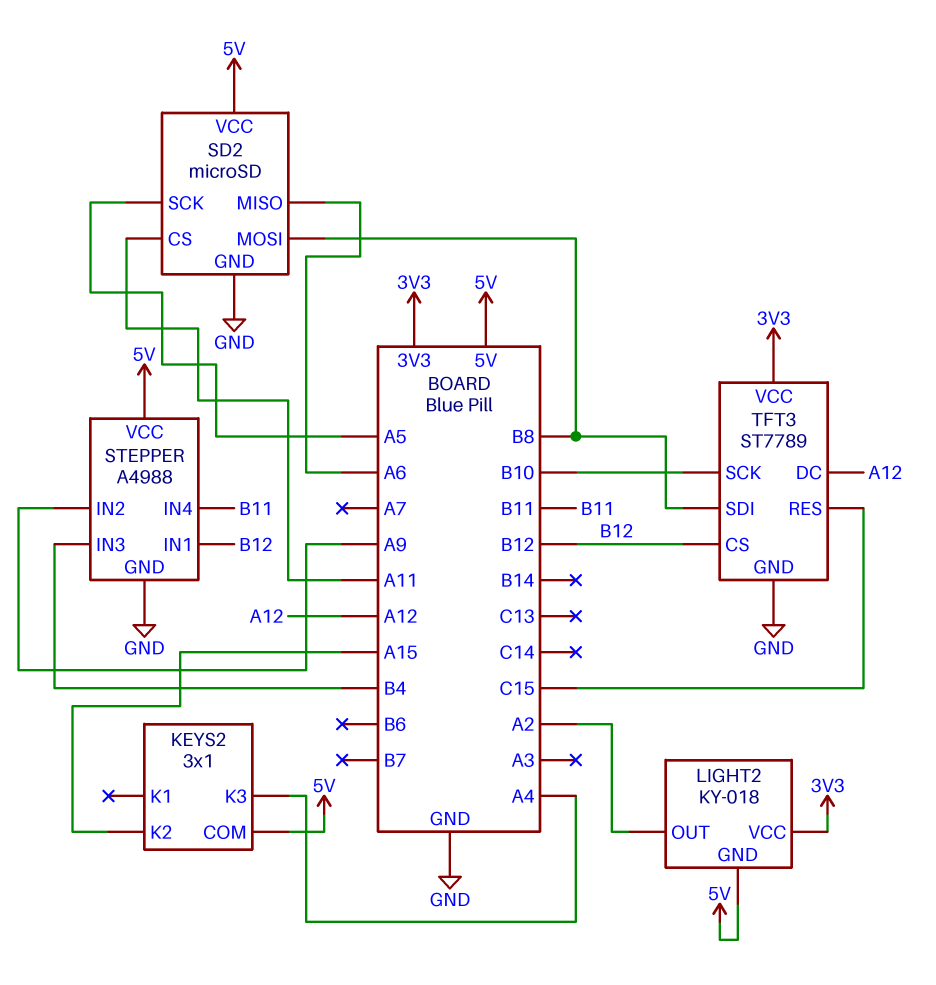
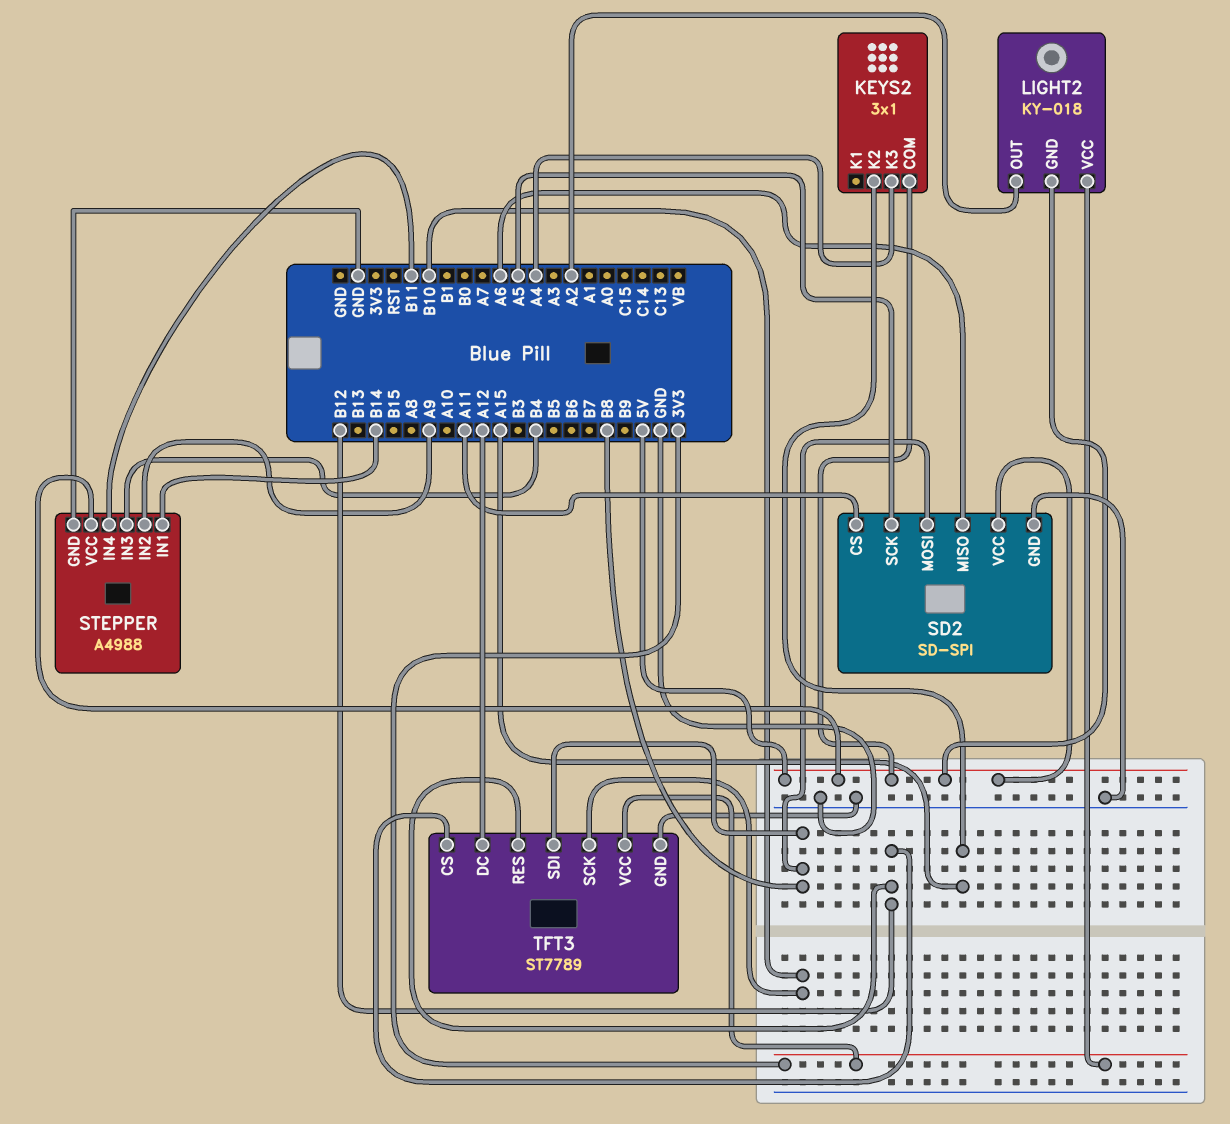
SD2: microSD -> SD-SPI
STEPPER pin IN1: B12 -> B14
TFT3 pin RES: C15 -> B12

